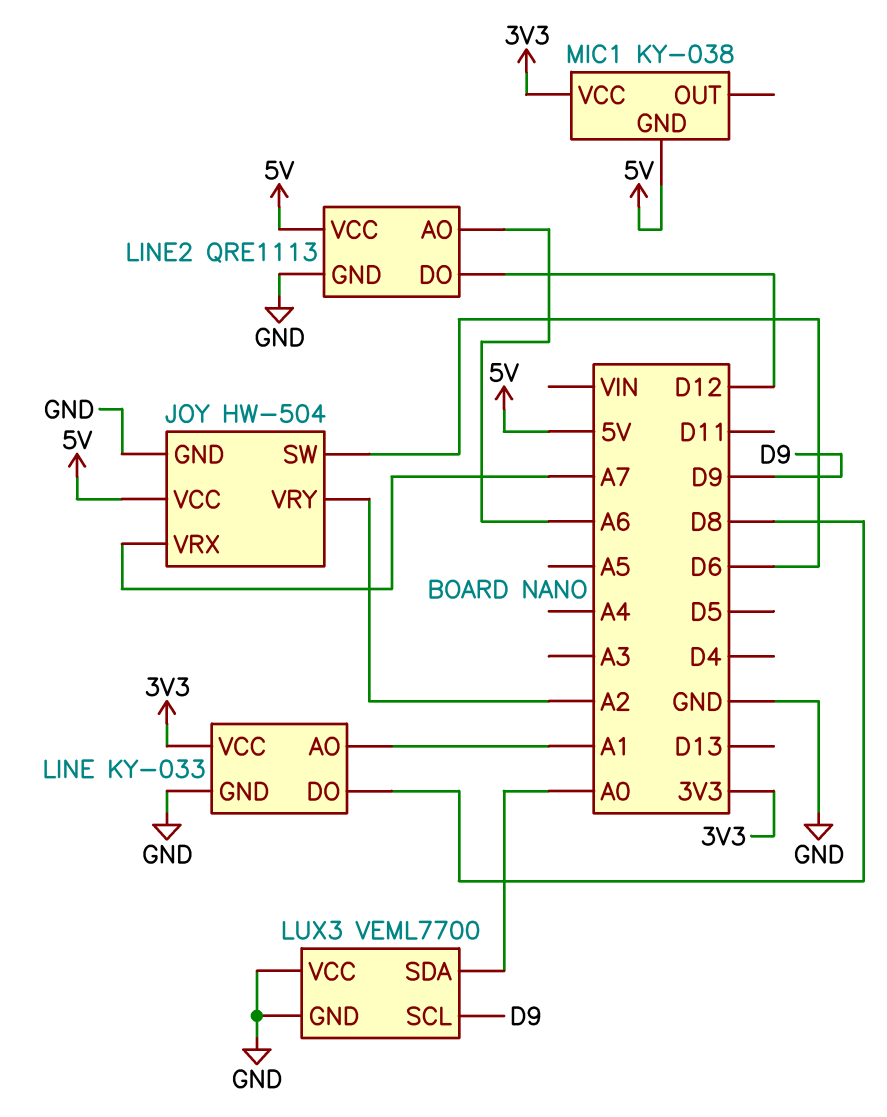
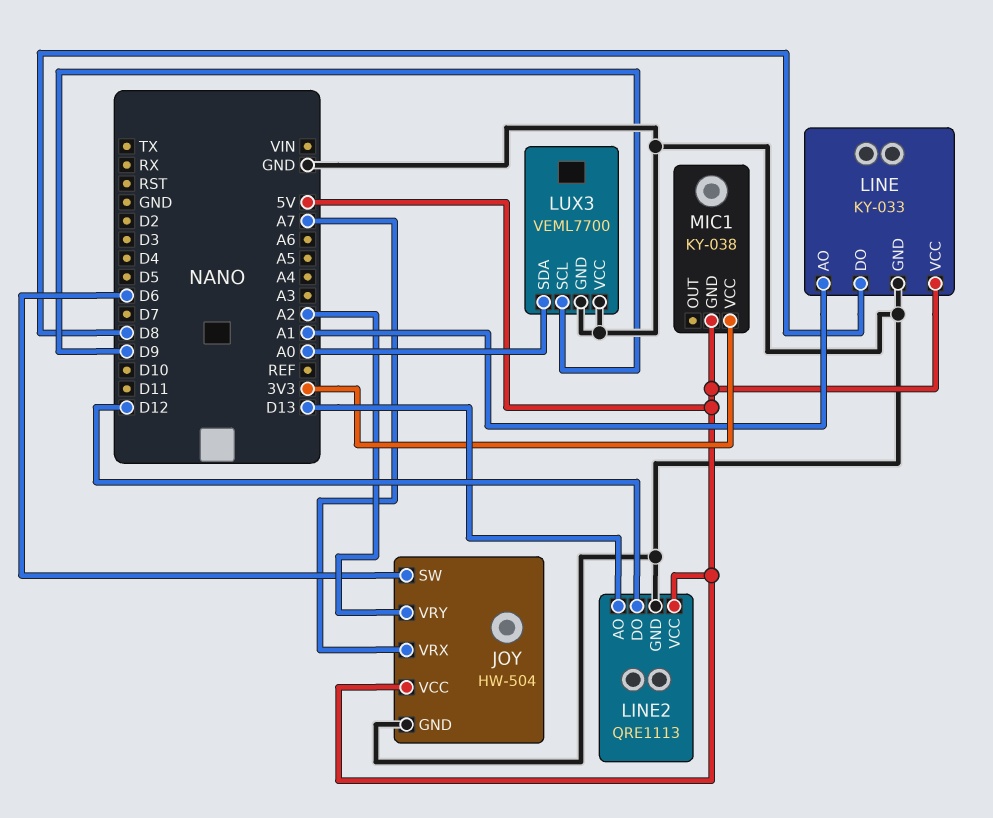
LINE pin VCC: 3V3 -> 5V
LINE2 pin AO: A6 -> D13

